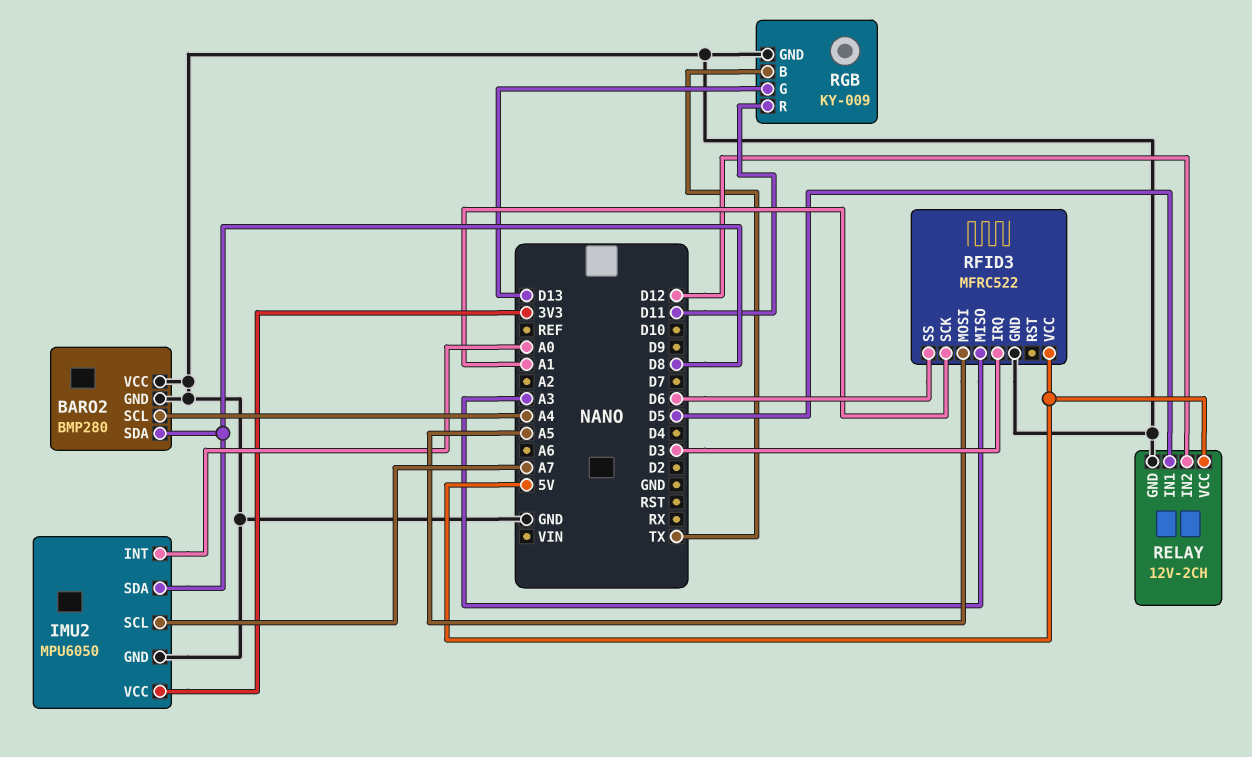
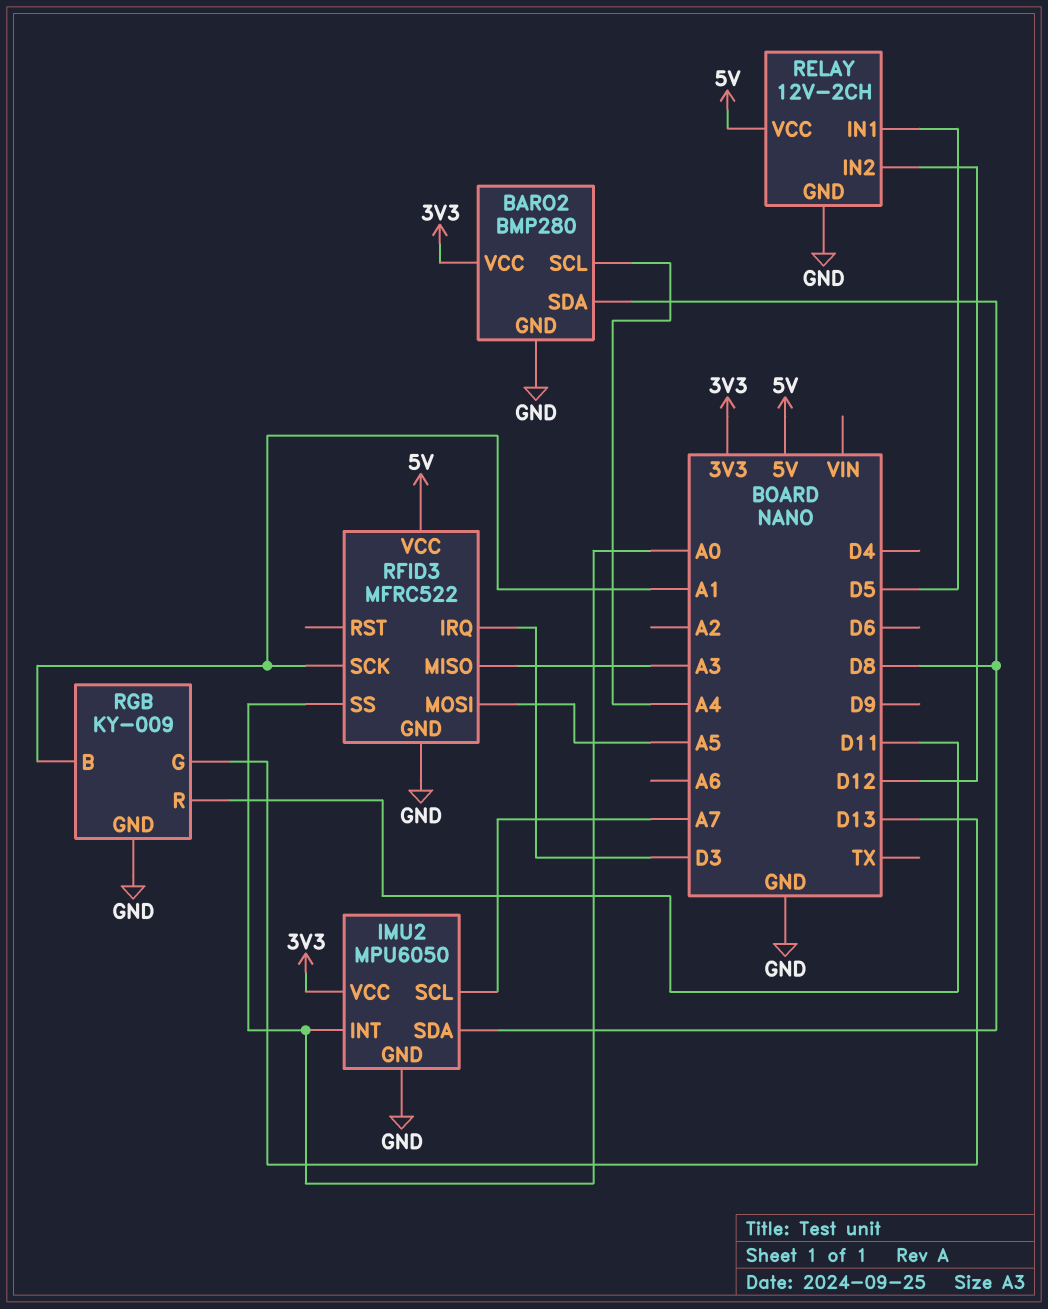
BARO2 pin VCC: GND -> 3V3
RFID3 pin SS: D6 -> A0
RGB pin B: TX -> A1

